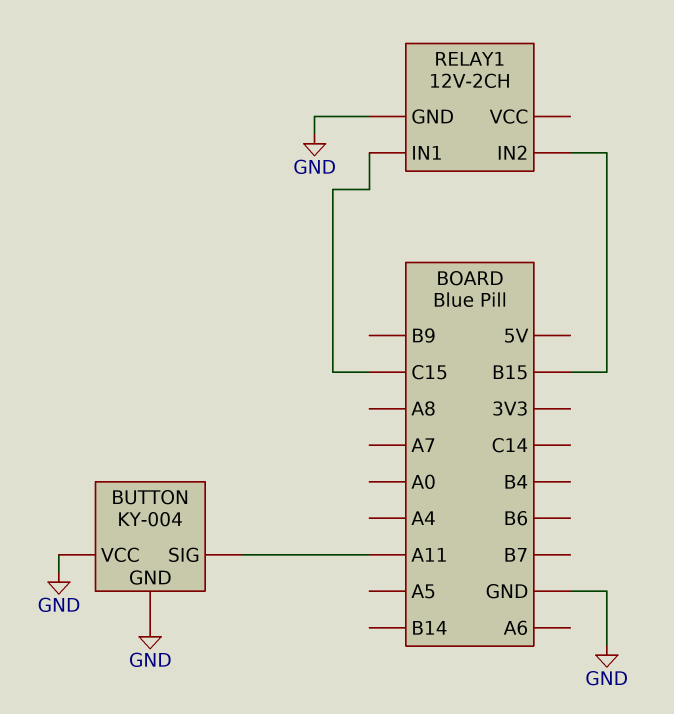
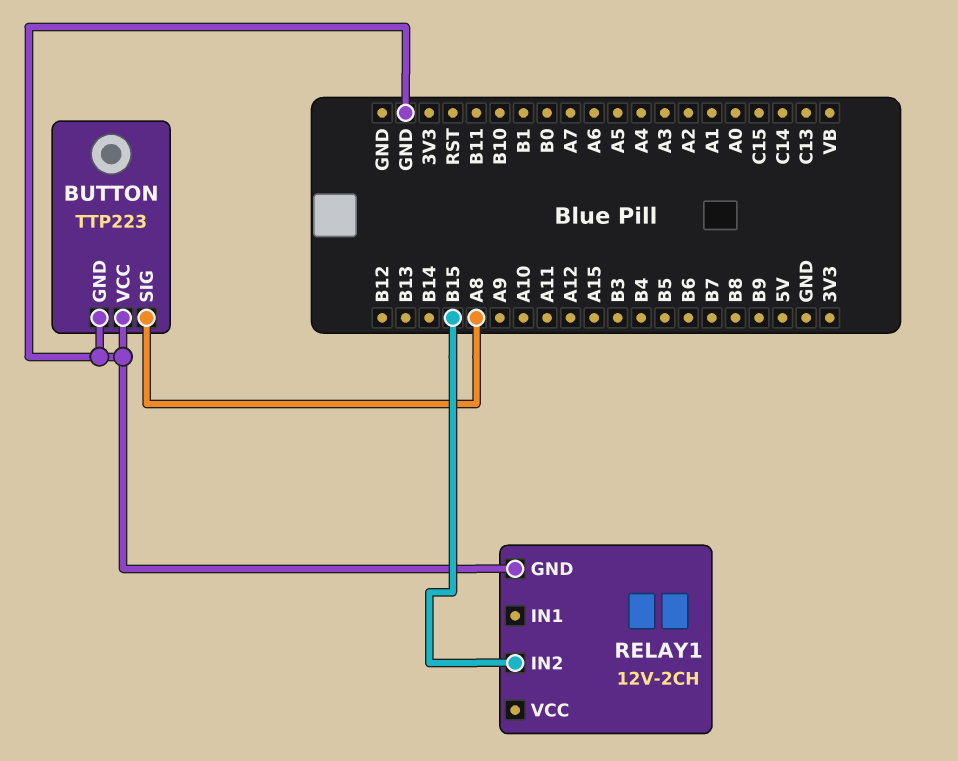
BUTTON: KY-004 -> TTP223
BUTTON pin SIG: A11 -> A8
RELAY1 pin IN1: C15 -> none

